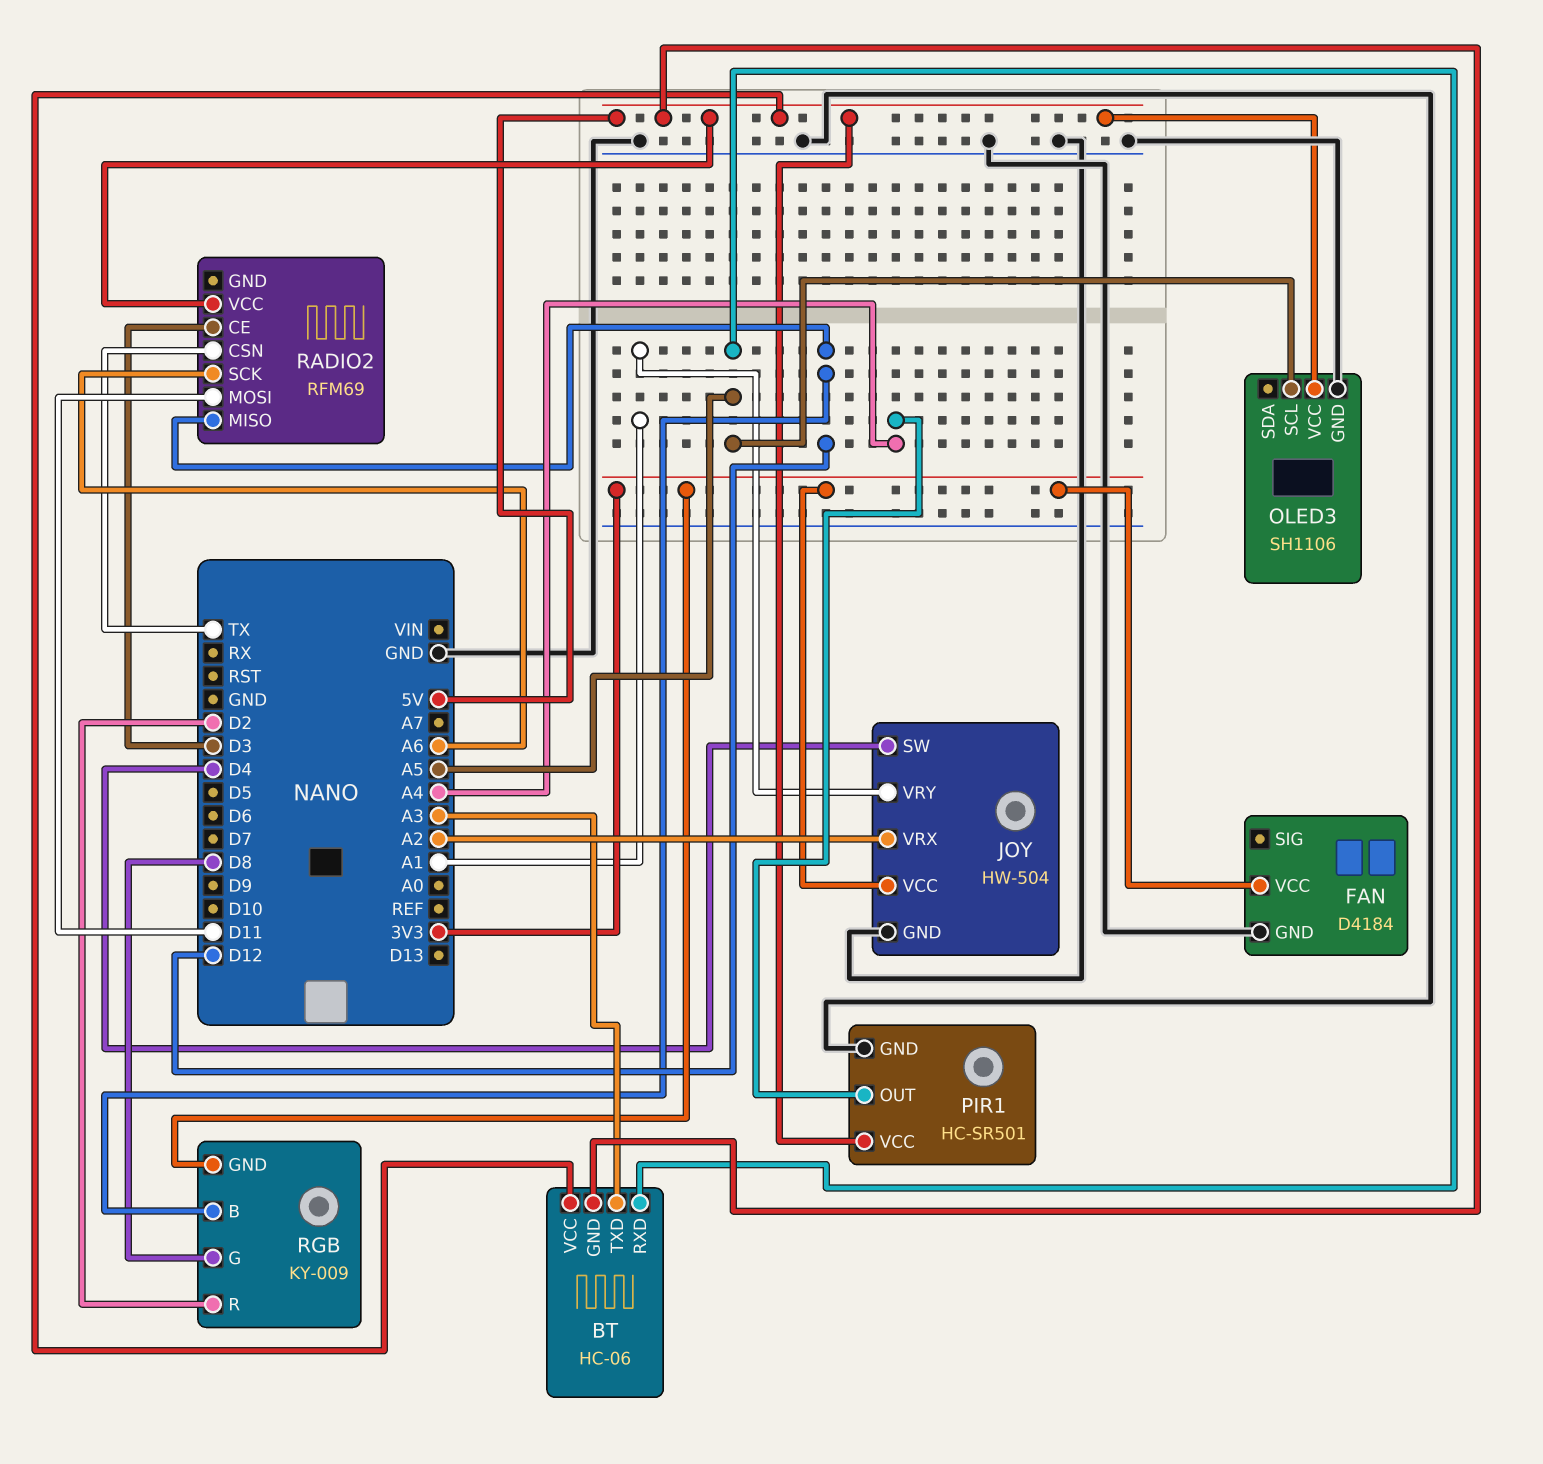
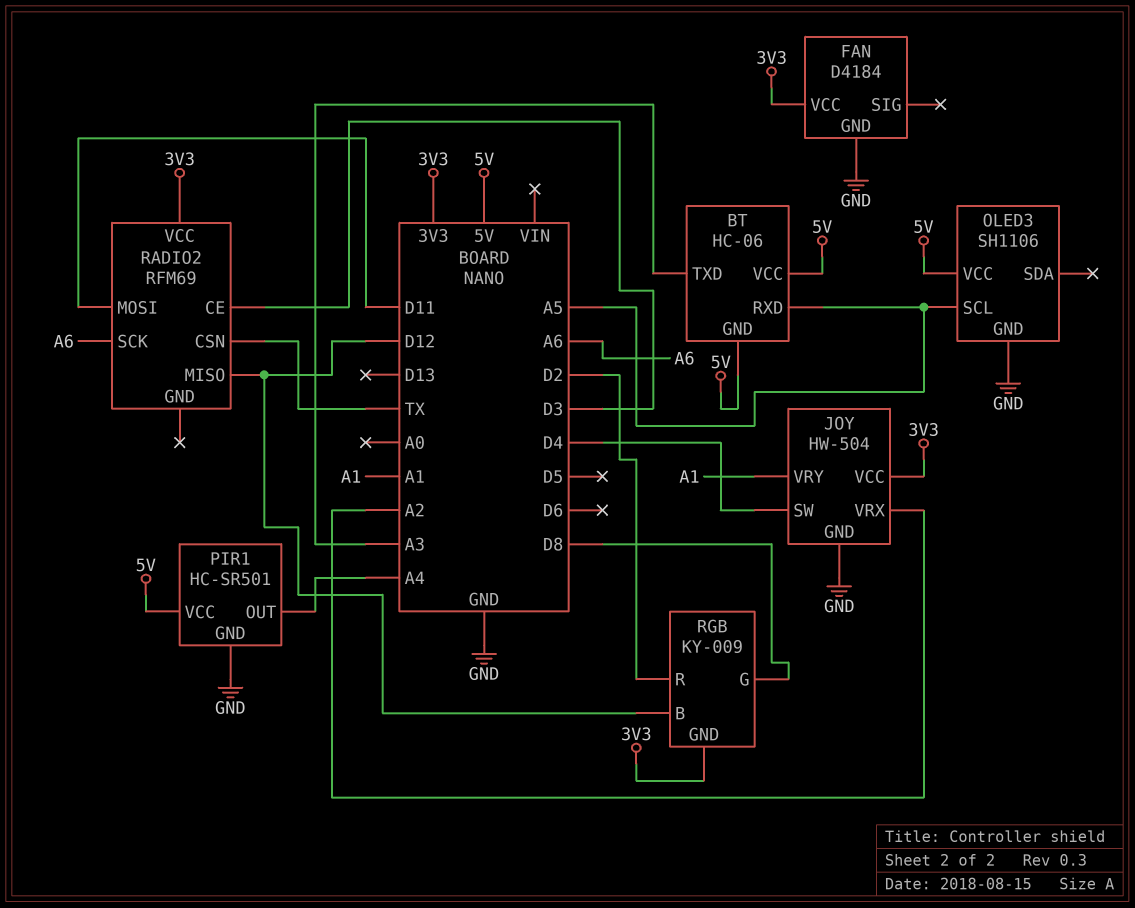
RADIO2 pin VCC: 5V -> 3V3

